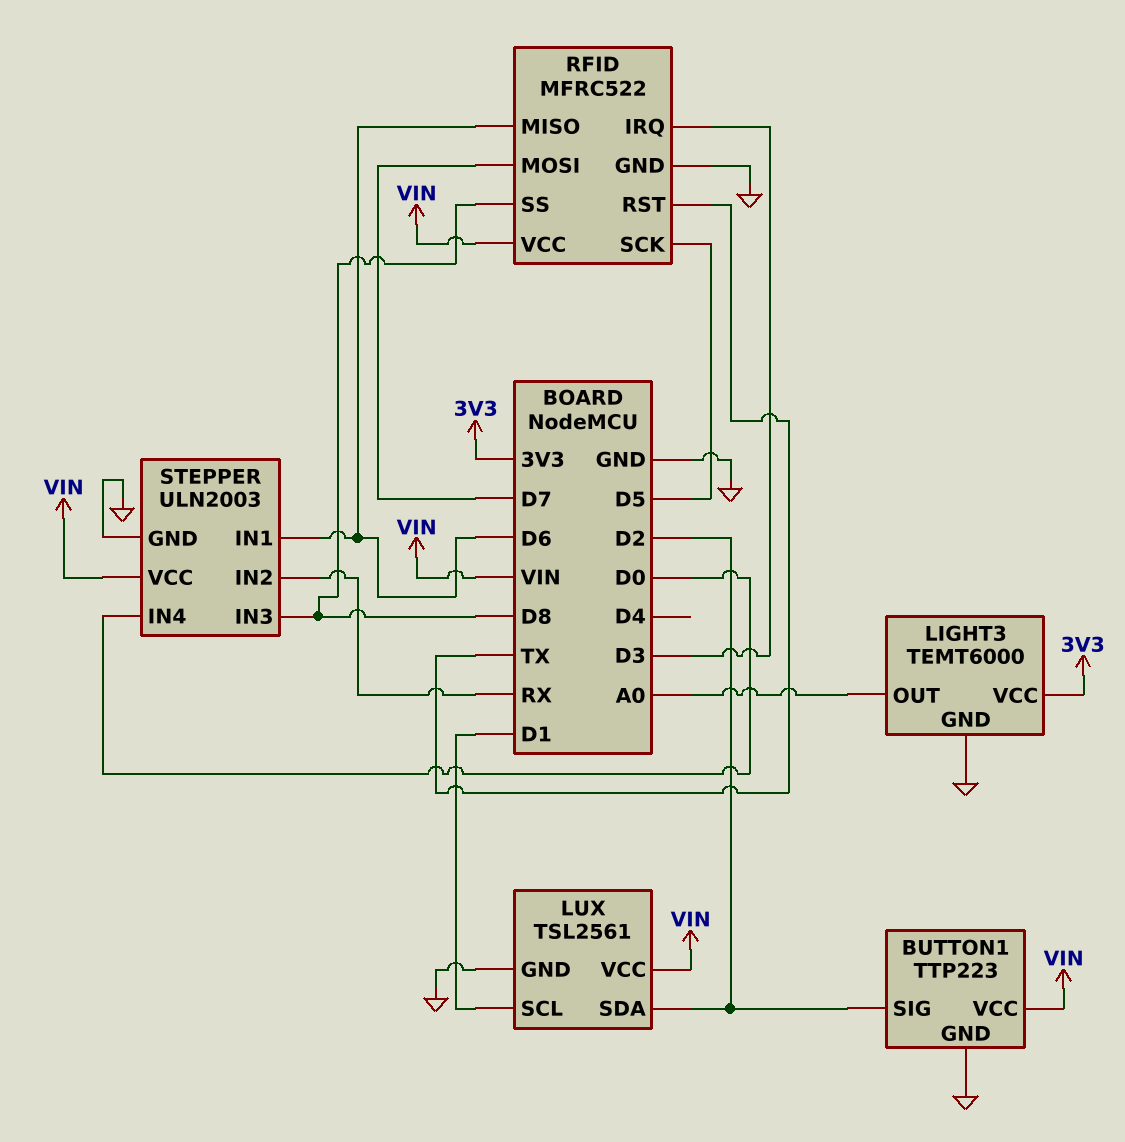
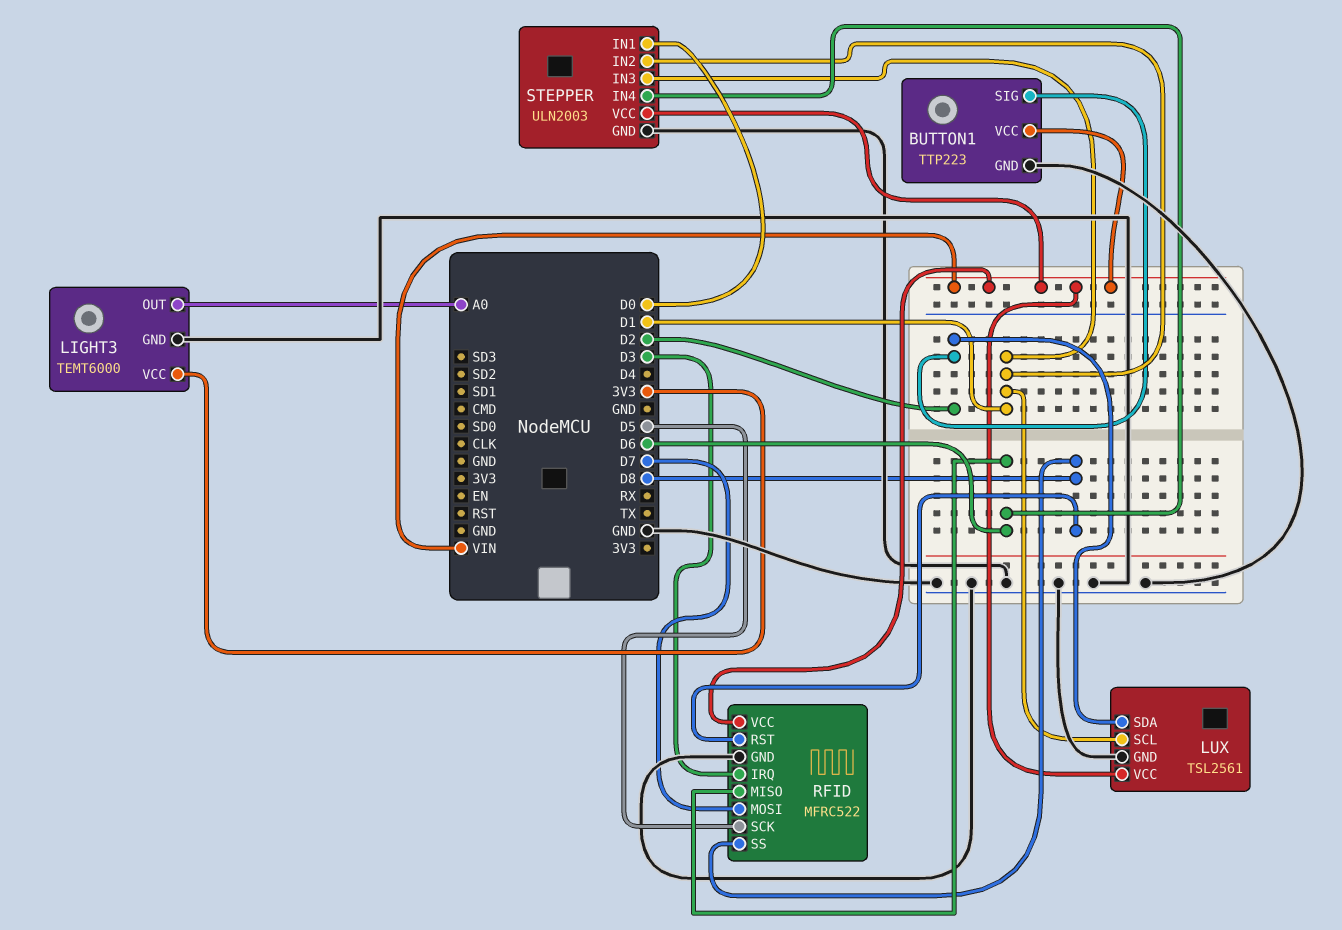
RFID pin RST: TX -> D8
STEPPER pin IN1: D6 -> D0
STEPPER pin IN2: RX -> D1
STEPPER pin IN3: D8 -> D1
STEPPER pin IN4: D0 -> D6

